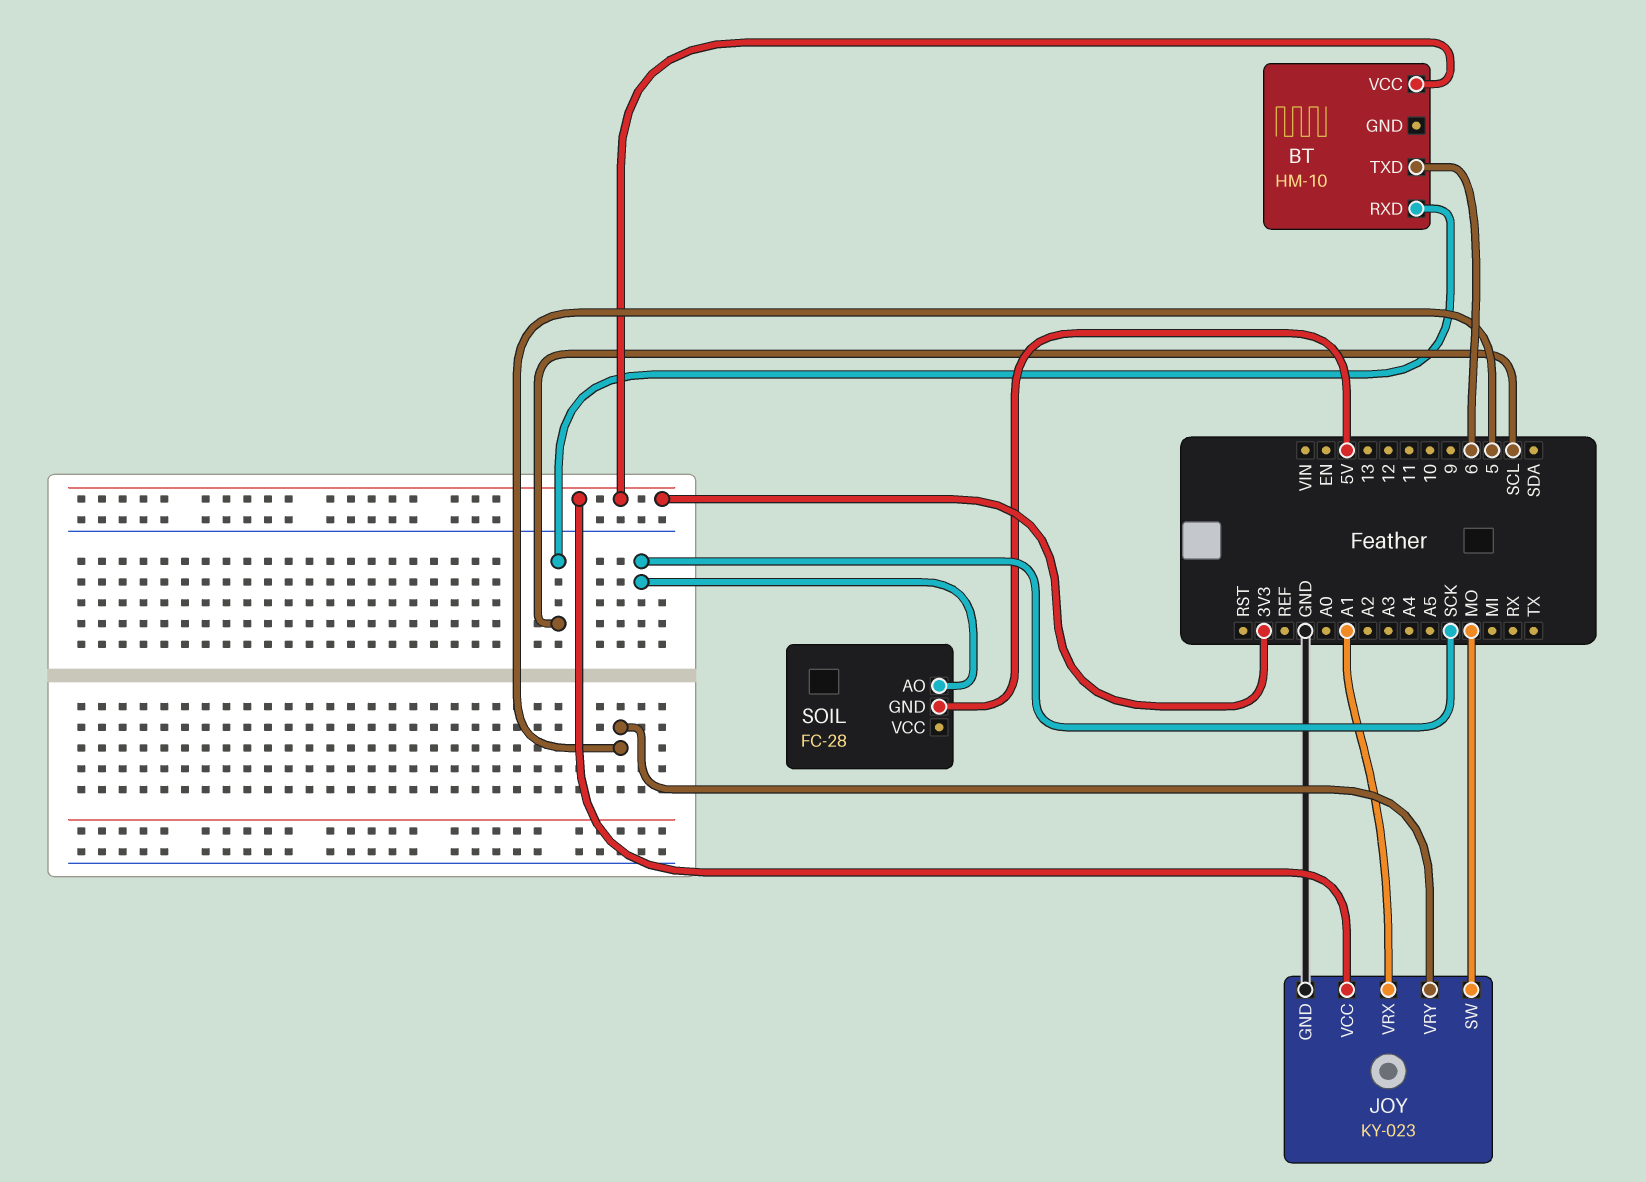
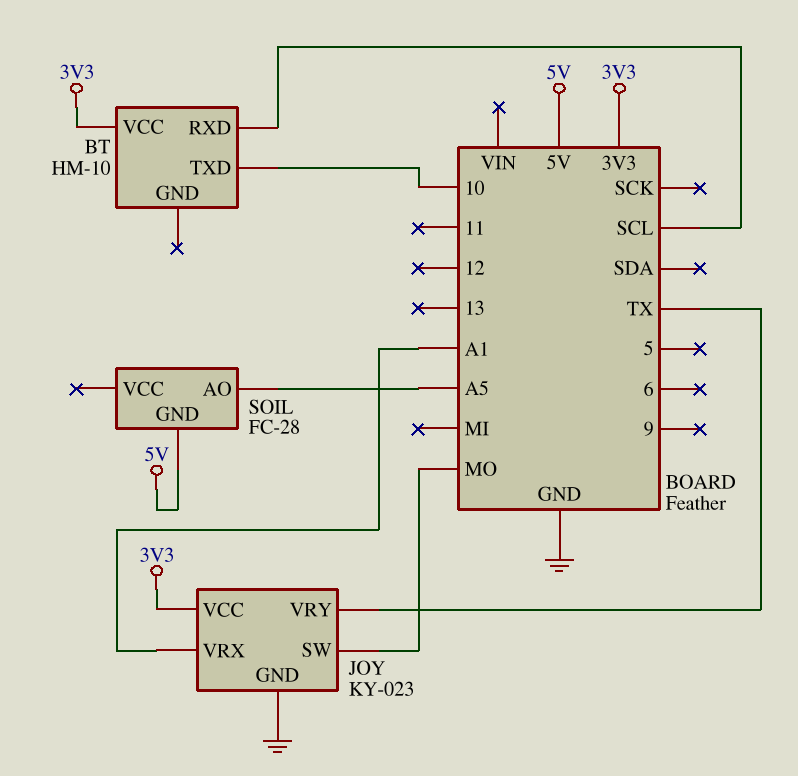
BT pin TXD: 6 -> 10
JOY pin VRY: 5 -> TX
SOIL pin AO: SCK -> A5

